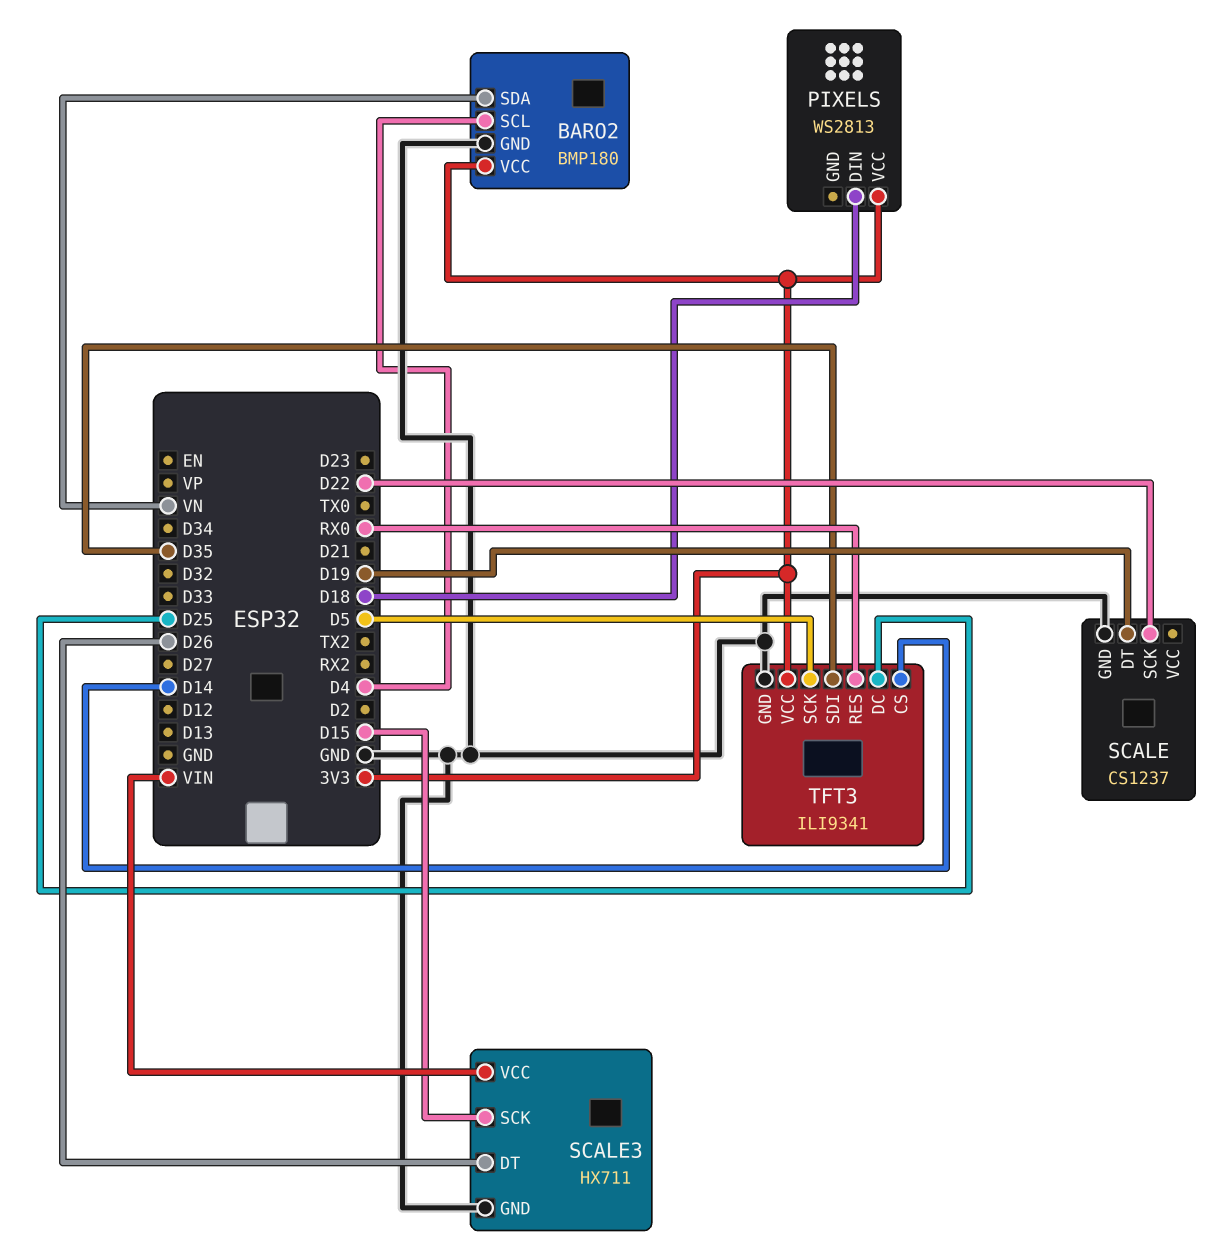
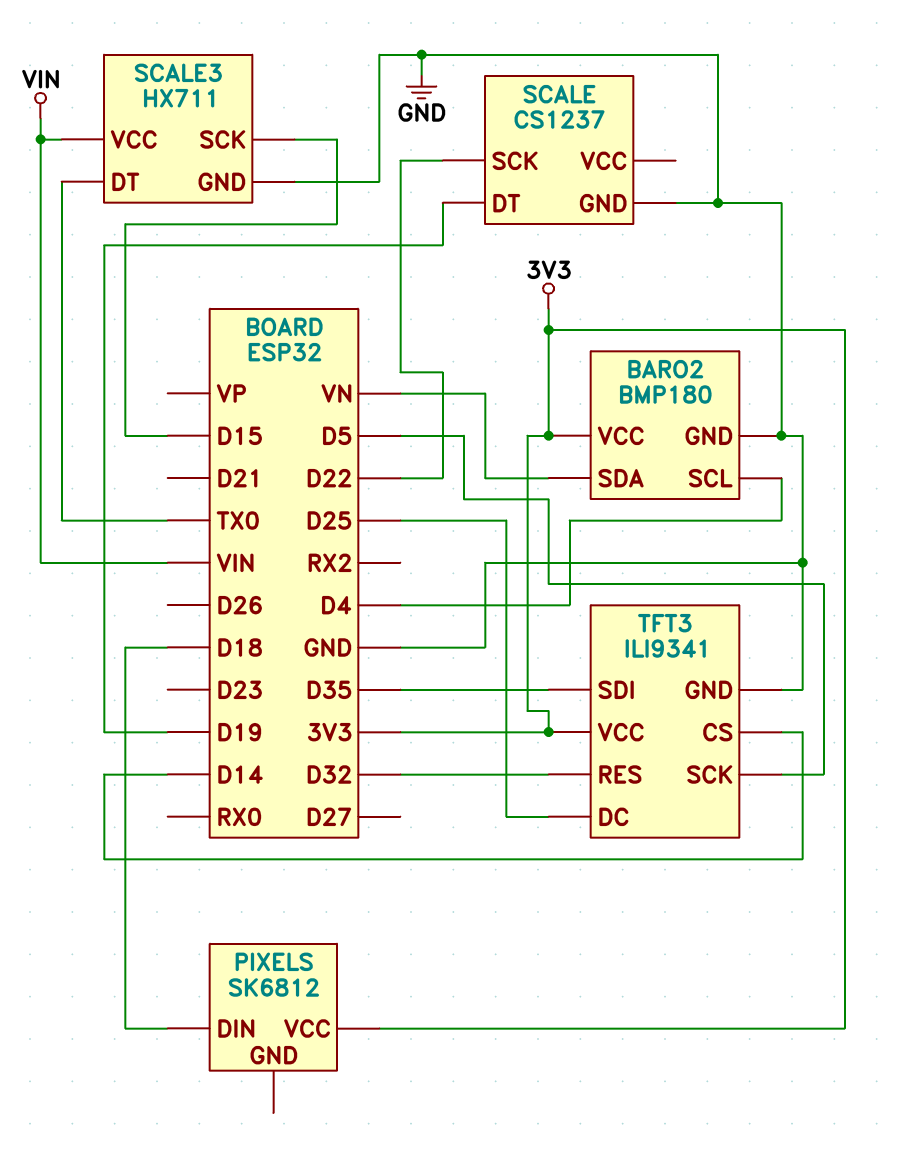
PIXELS: WS2813 -> SK6812
SCALE3 pin DT: D26 -> TX0
TFT3 pin RES: RX0 -> D32

